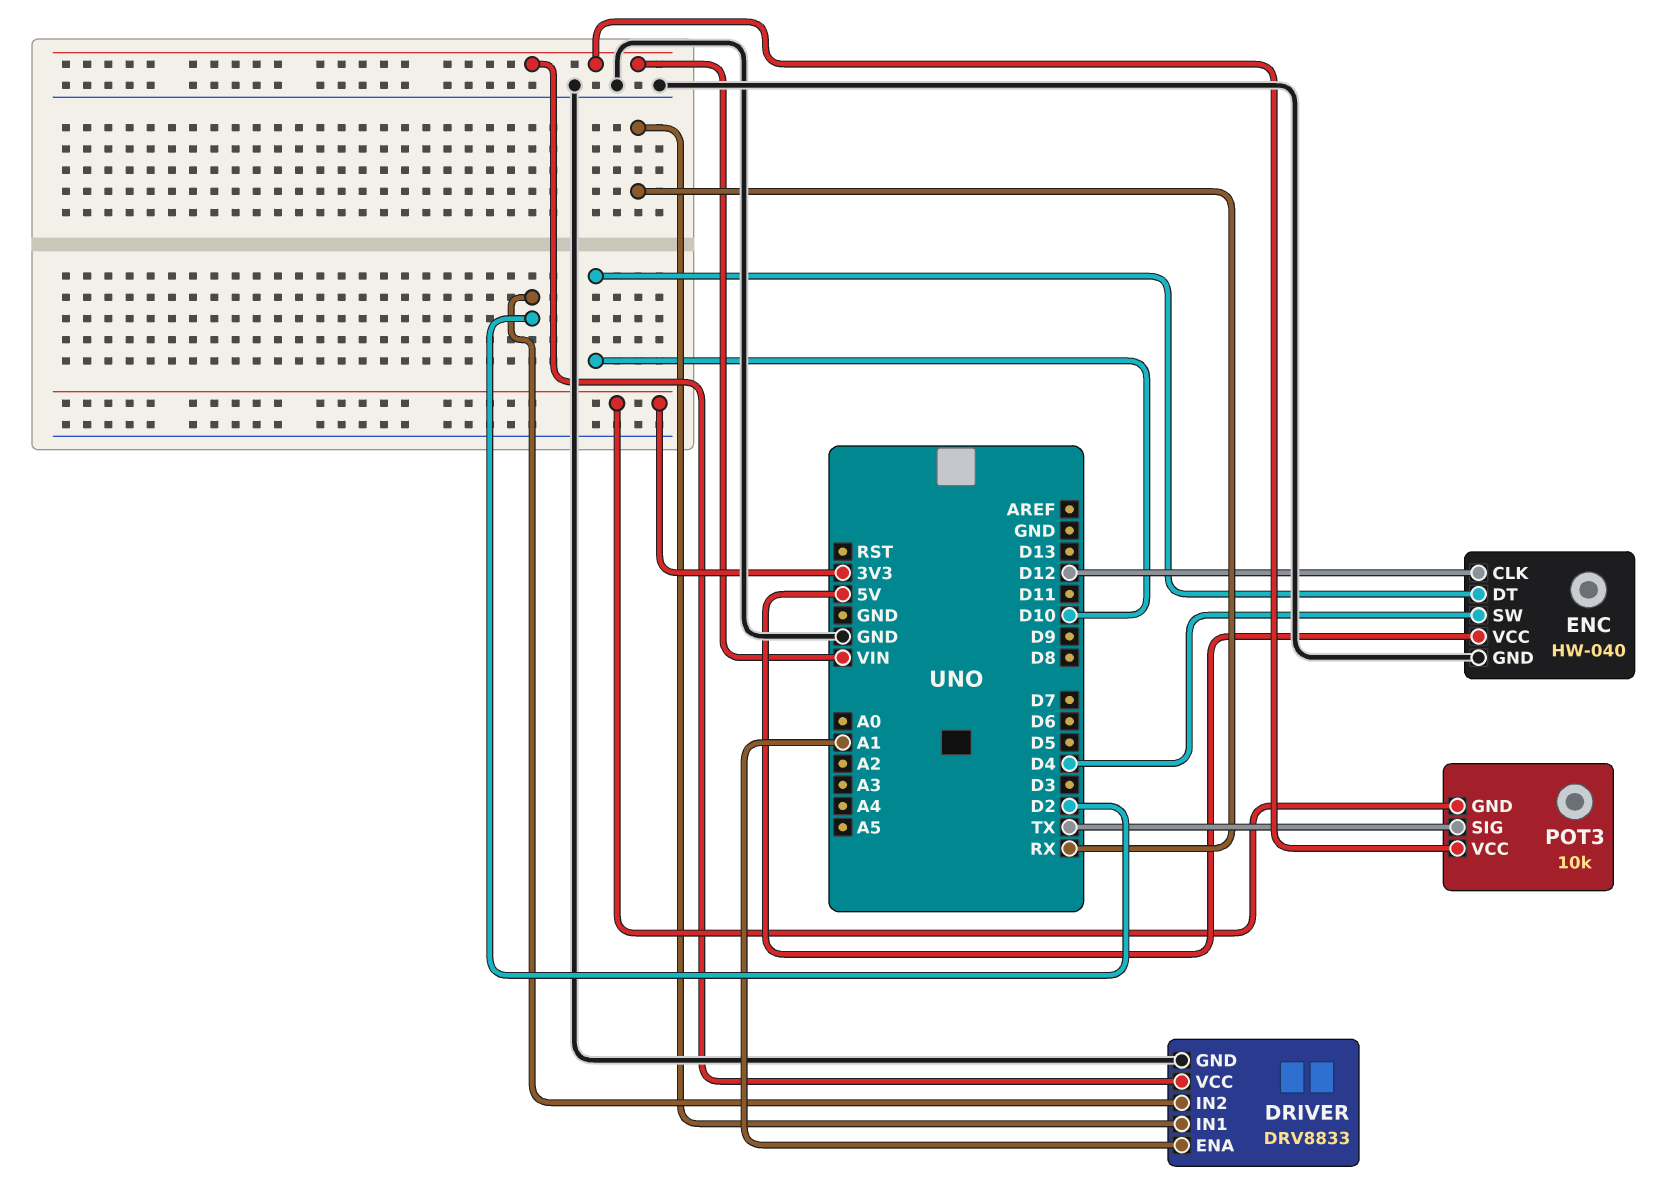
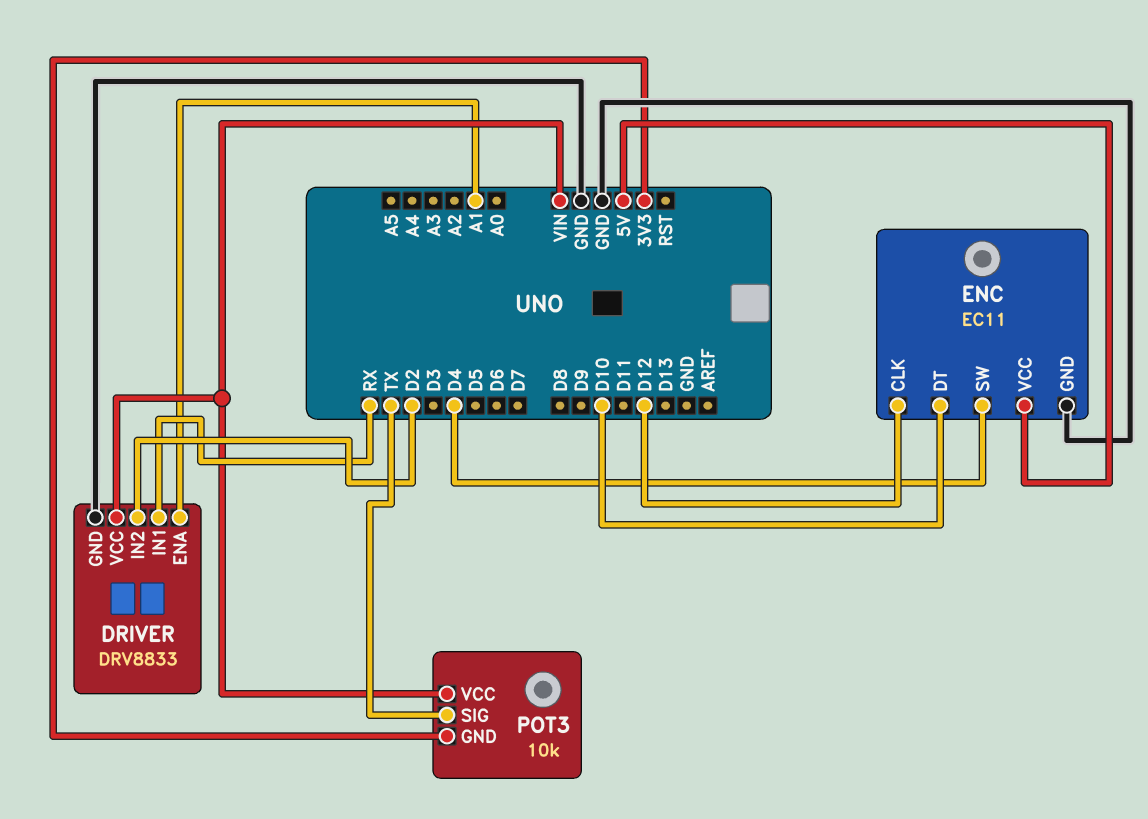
ENC: HW-040 -> EC11

